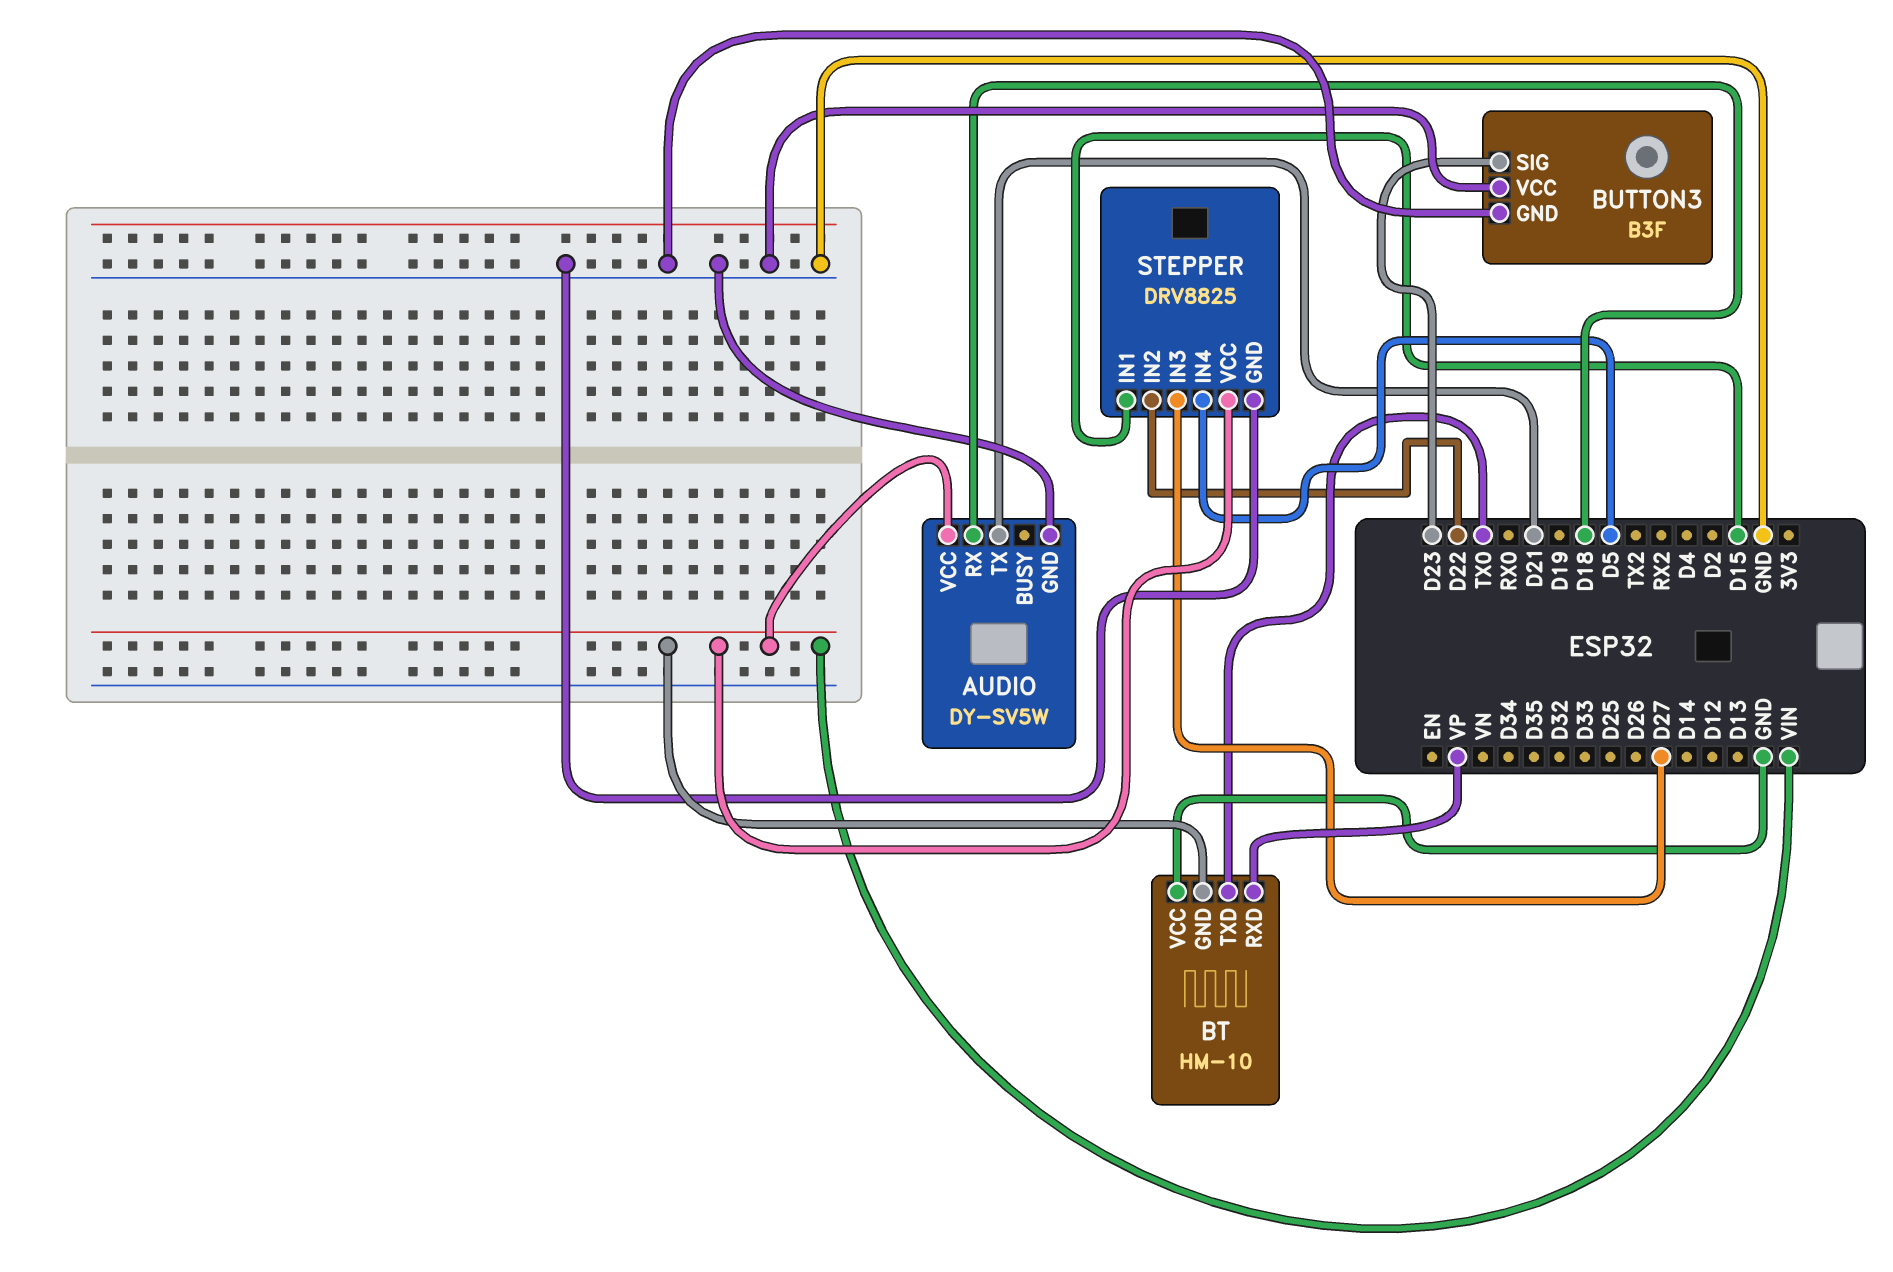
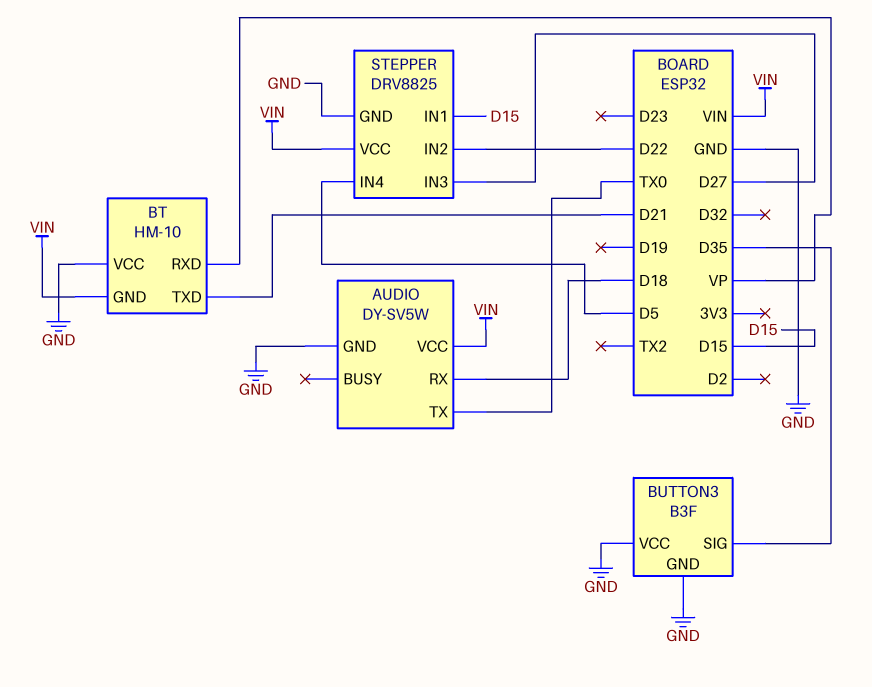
AUDIO pin TX: D21 -> TX0
BT pin TXD: TX0 -> D21
BUTTON3 pin SIG: D23 -> D35

